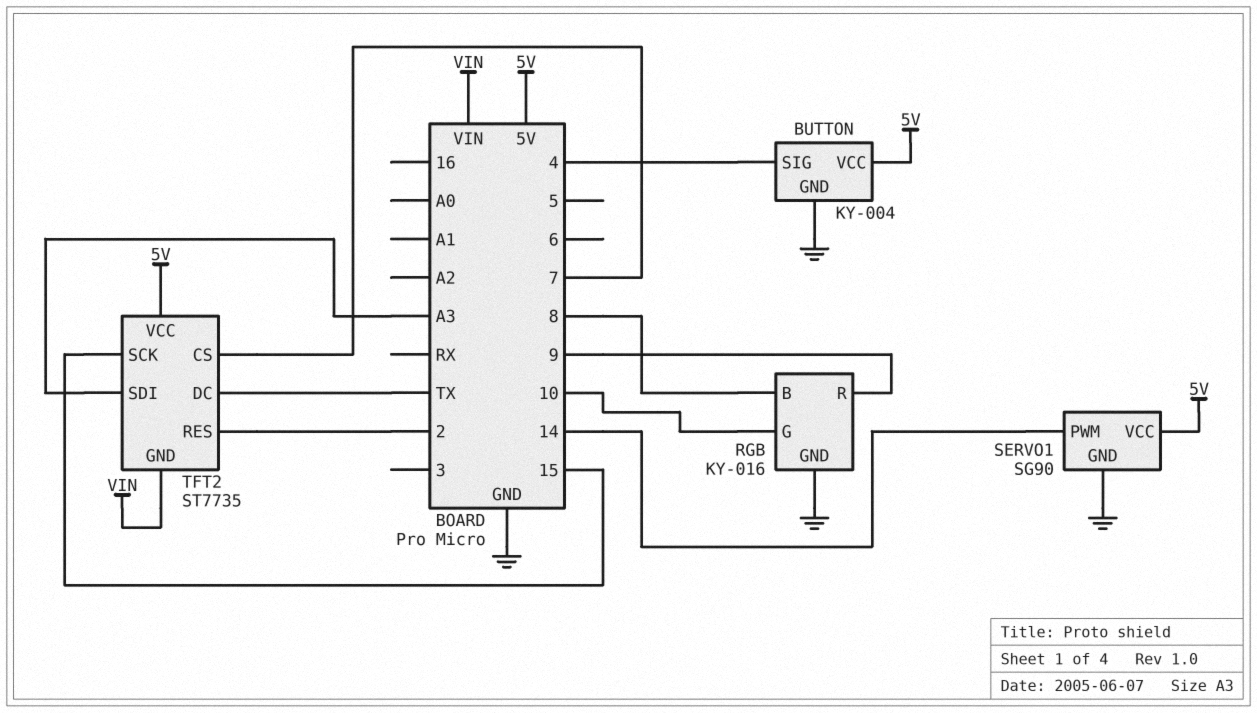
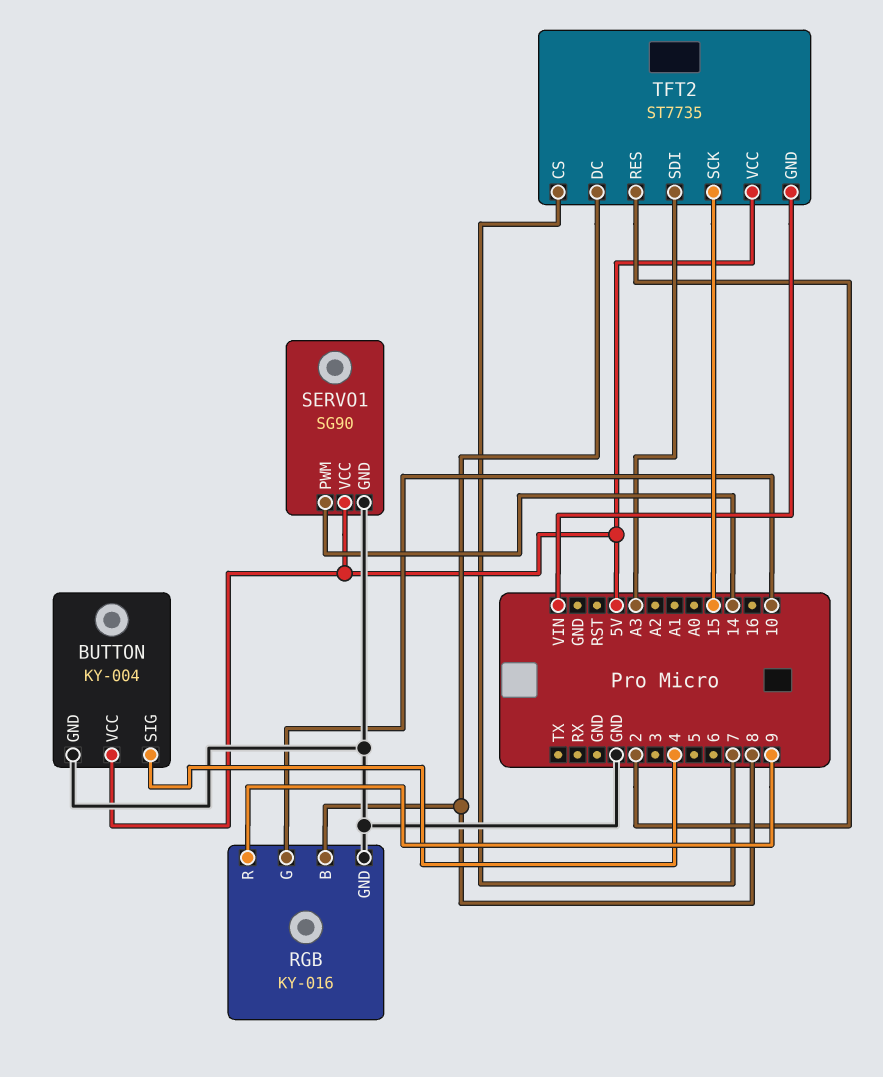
TFT2 pin DC: TX -> 8

